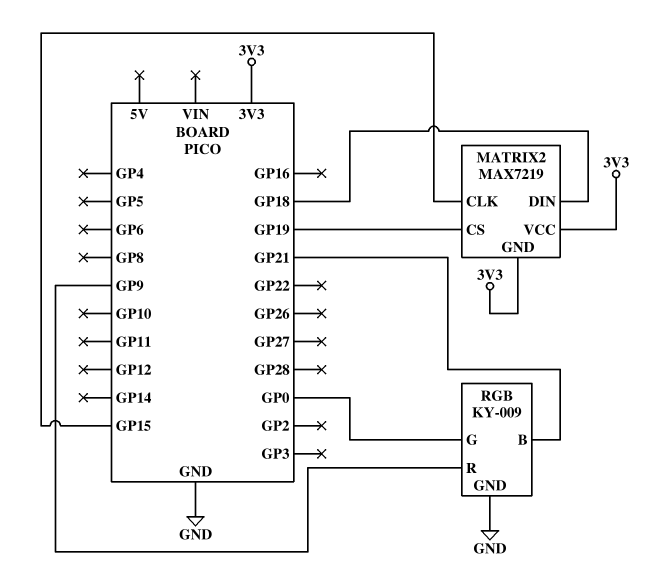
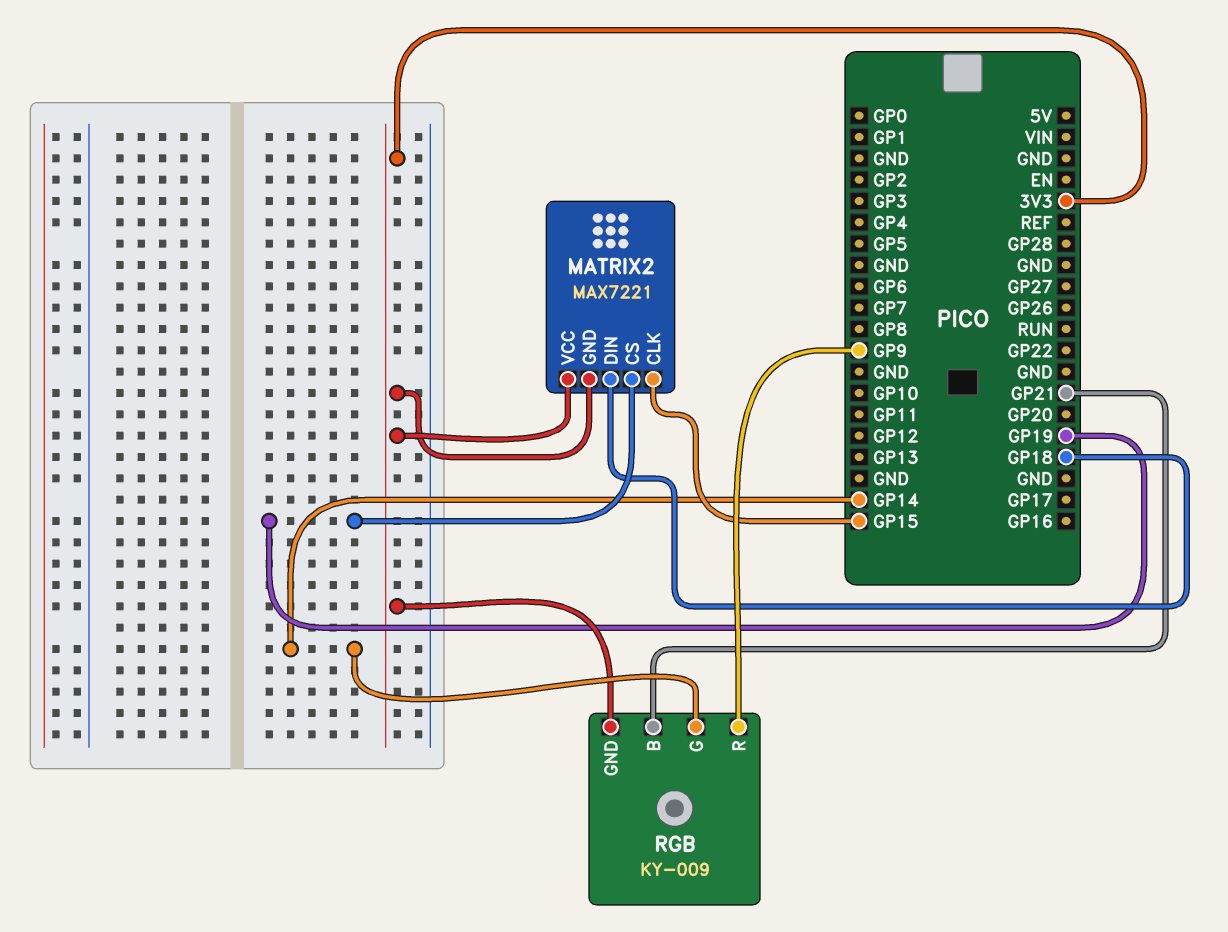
MATRIX2: MAX7219 -> MAX7221
RGB pin G: GP0 -> GP14
RGB pin GND: GND -> 3V3

